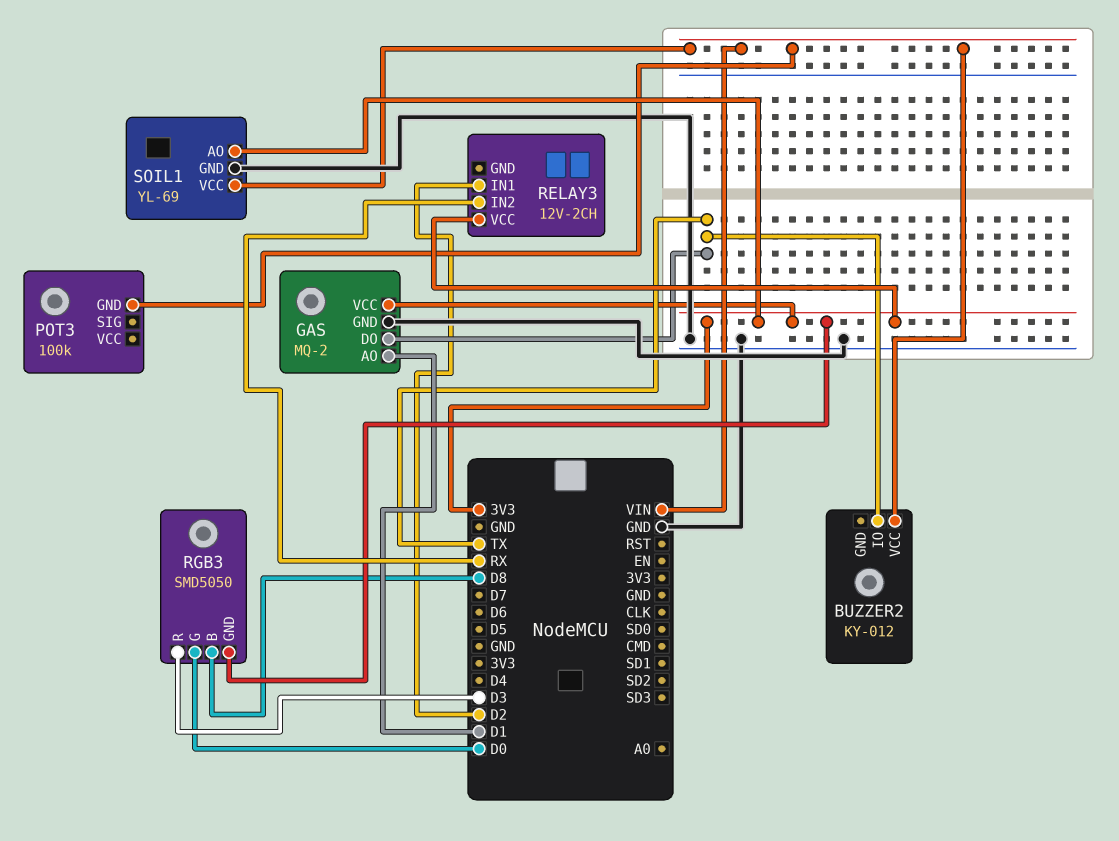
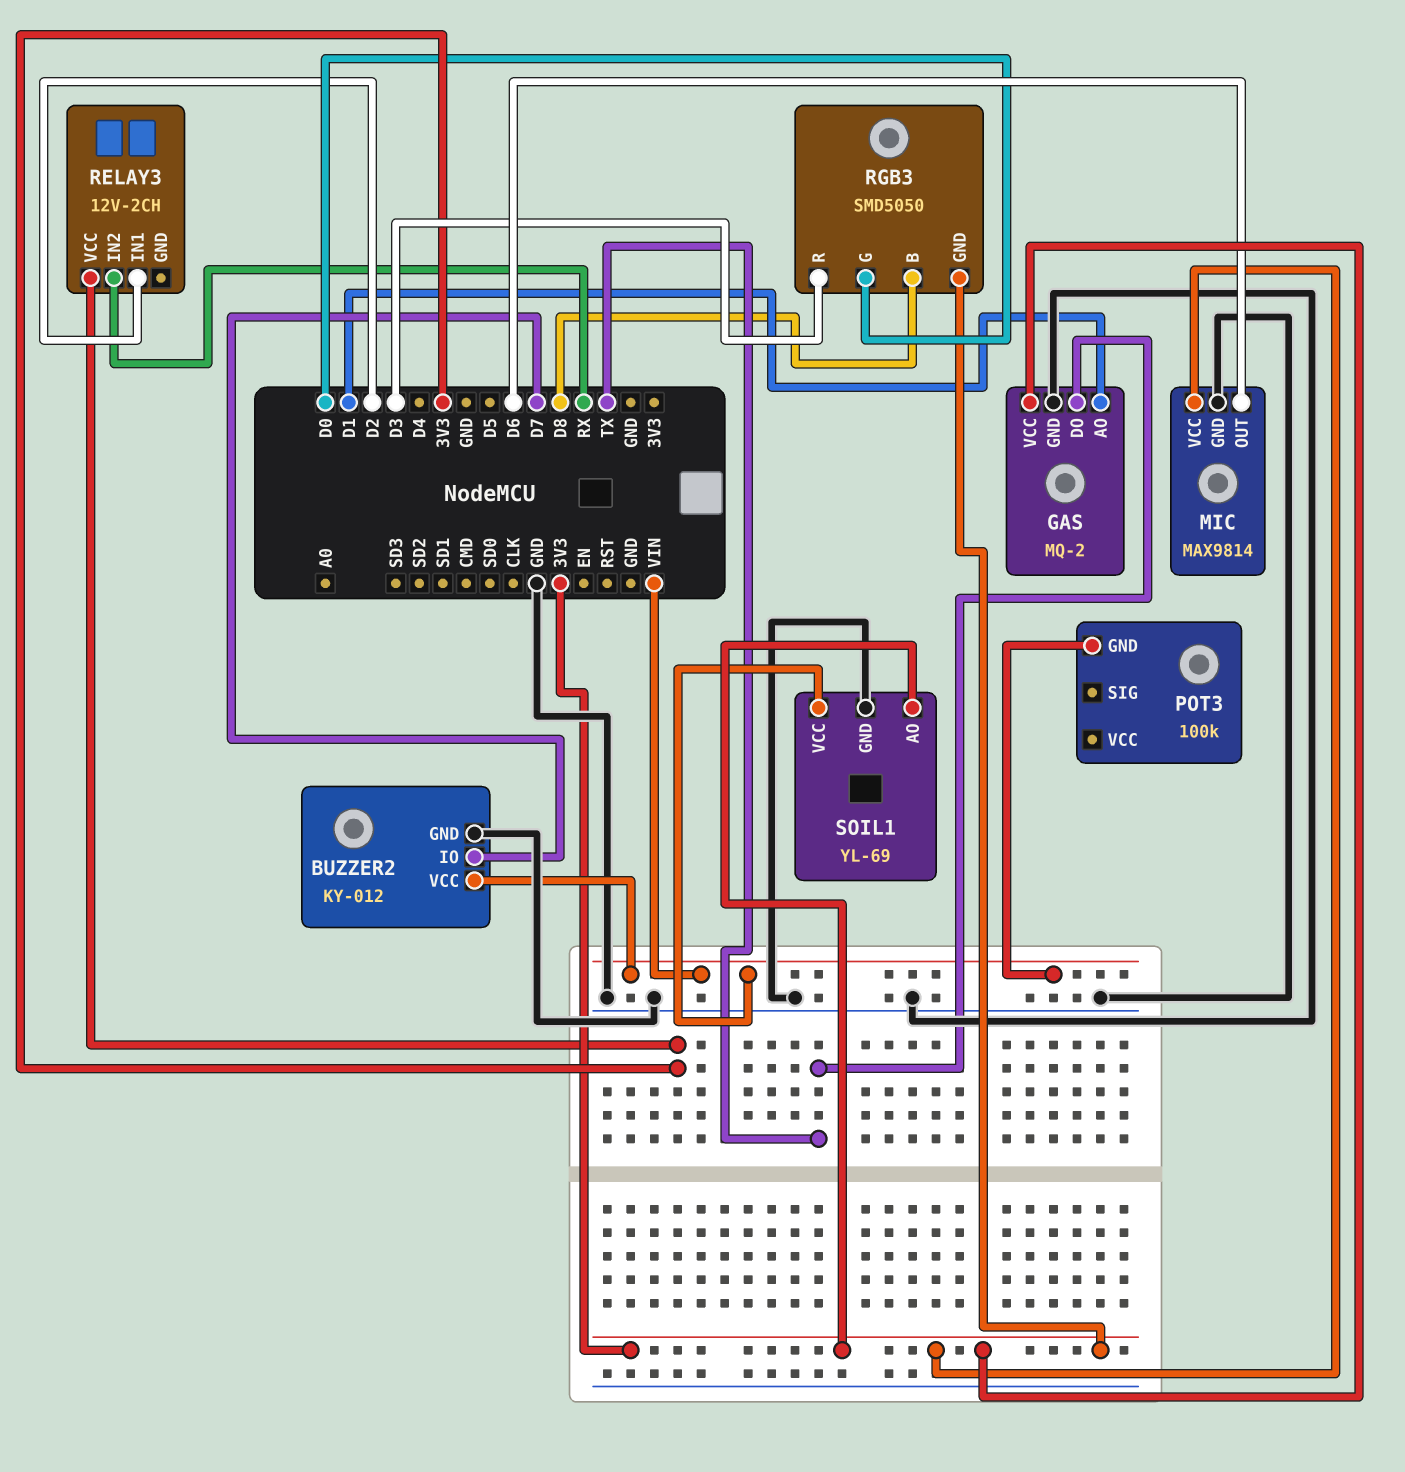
BUZZER2 pin GND: none -> GND
BUZZER2 pin IO: TX -> D7
MIC: none -> MAX9814
MIC pin GND: none -> GND
MIC pin OUT: none -> D6
MIC pin VCC: none -> 3V3

